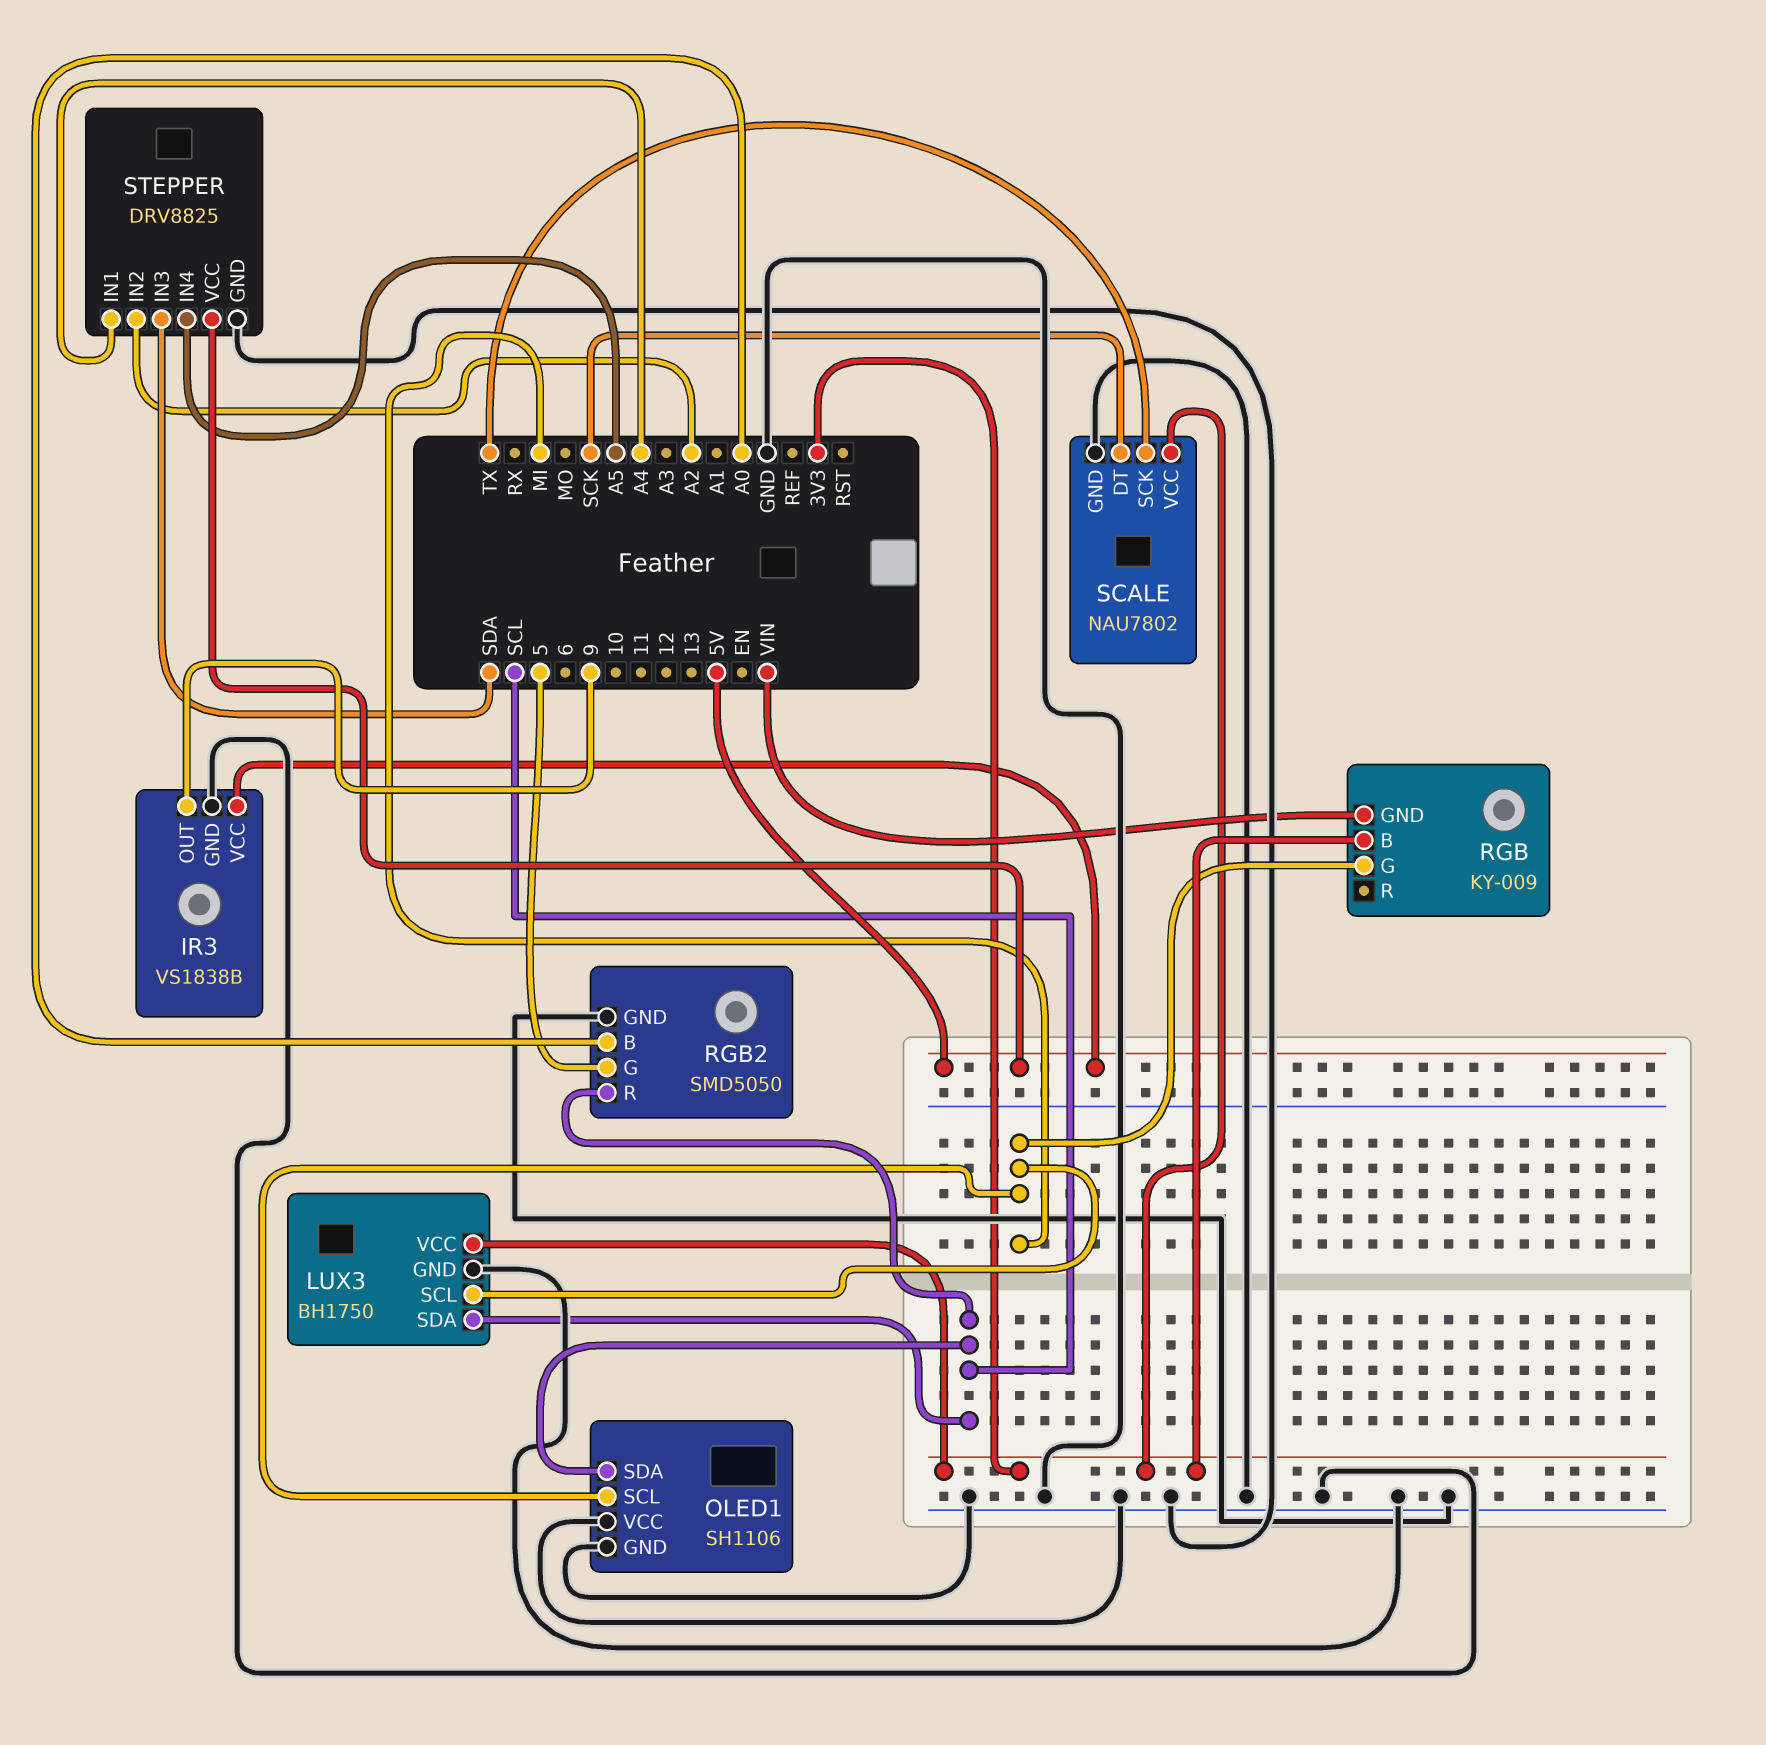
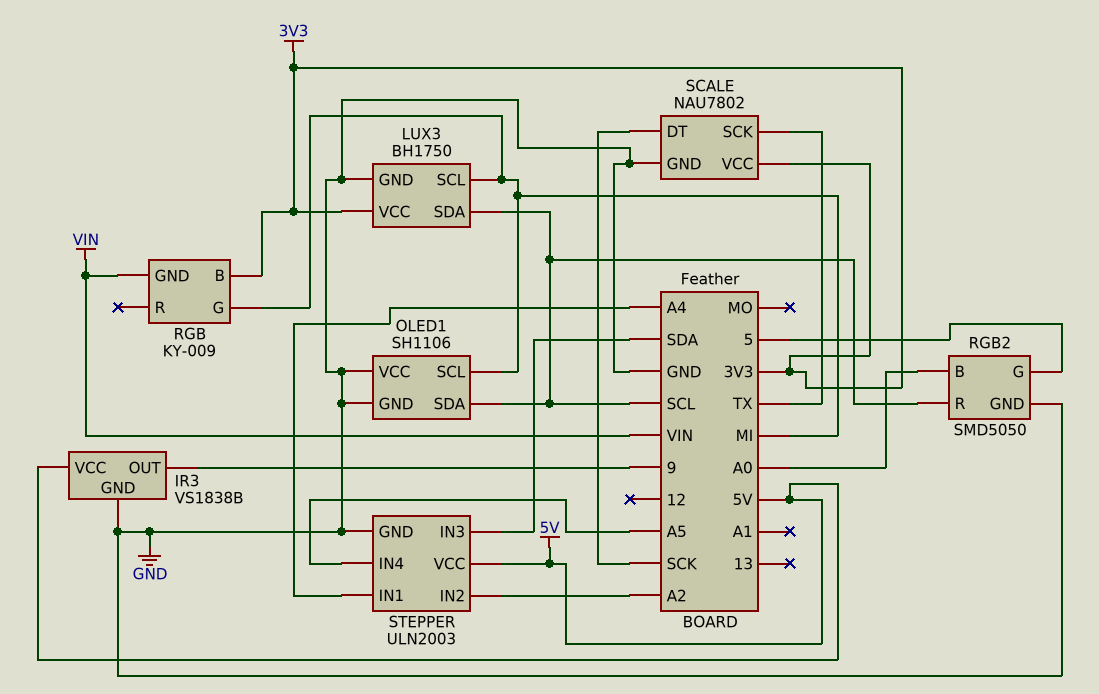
STEPPER: DRV8825 -> ULN2003

